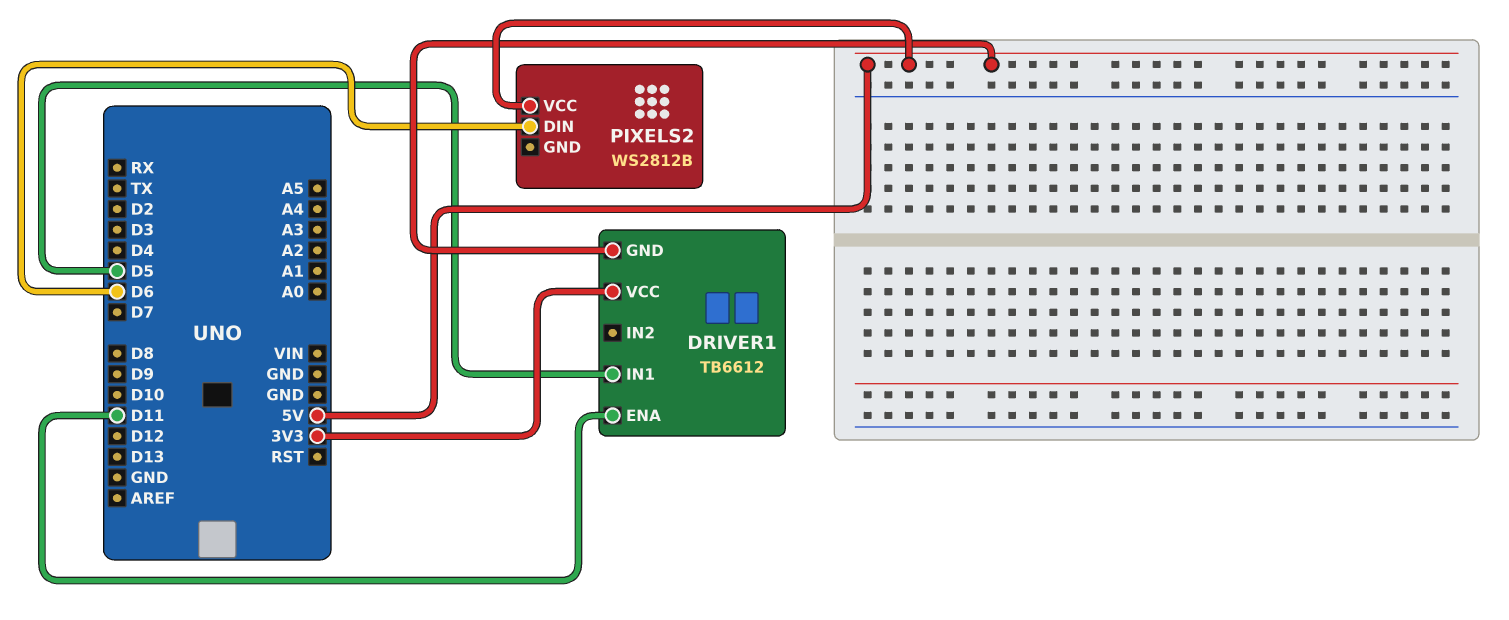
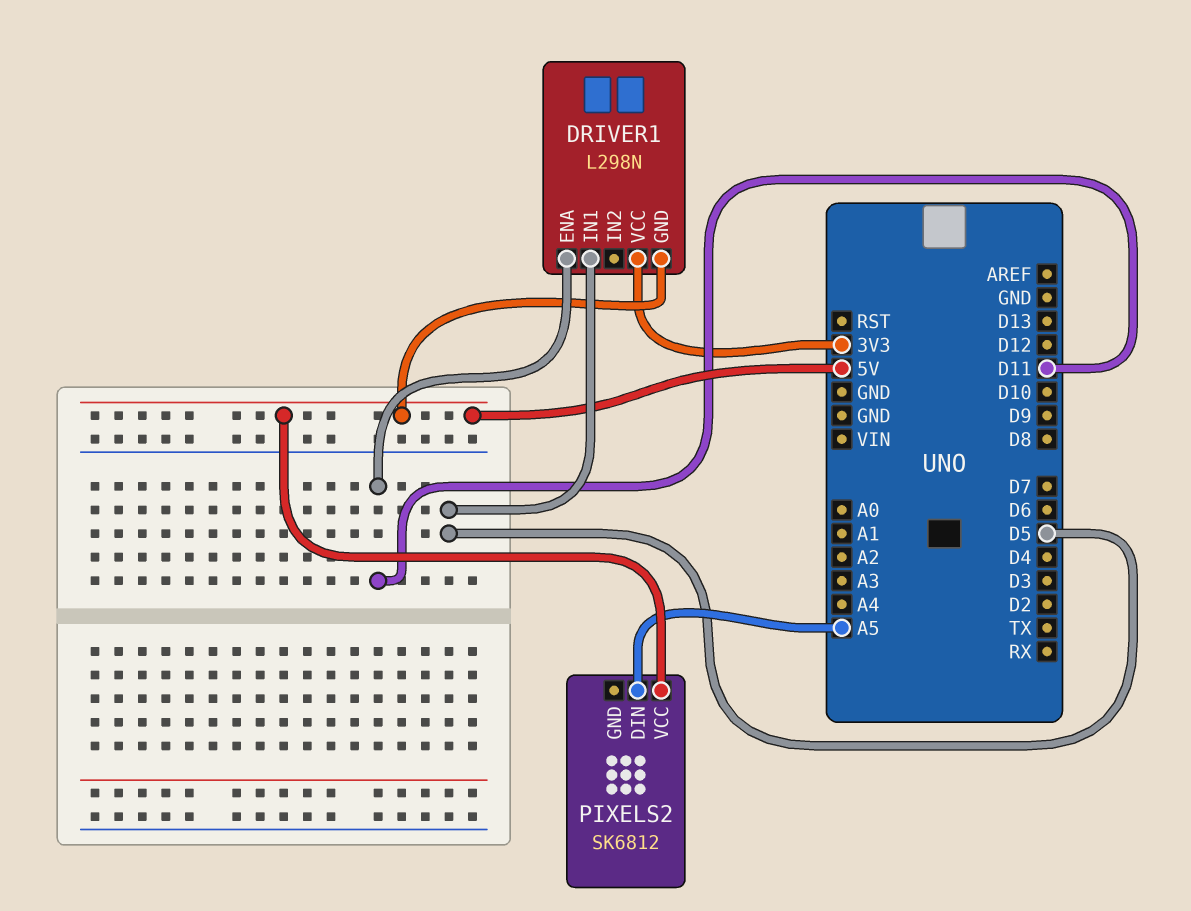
DRIVER1: TB6612 -> L298N
PIXELS2: WS2812B -> SK6812
PIXELS2 pin DIN: D6 -> A5

